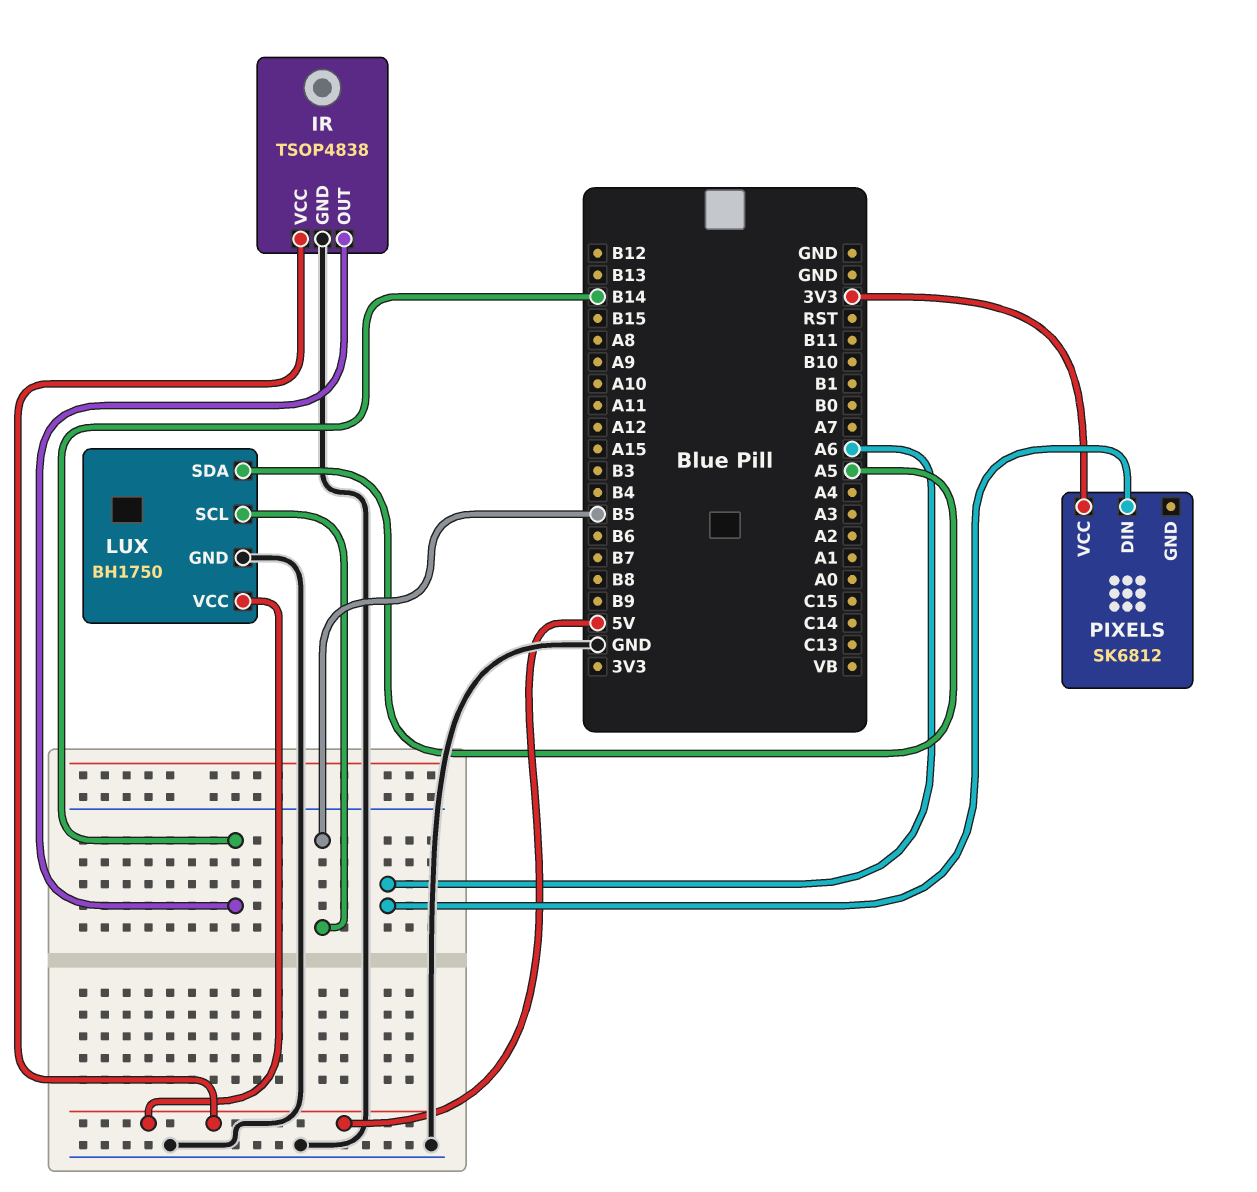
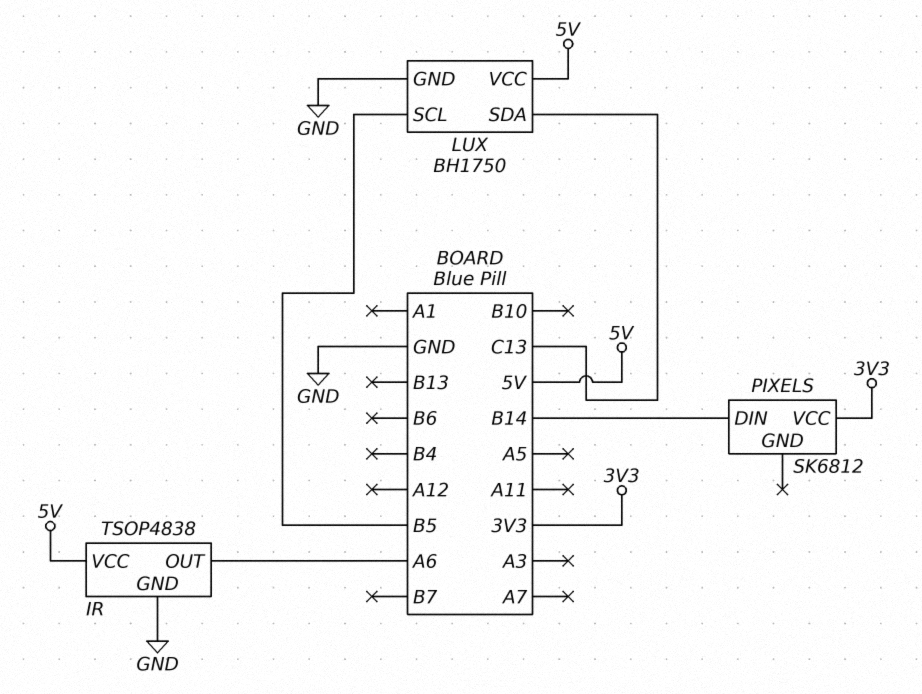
IR pin OUT: B14 -> A6
LUX pin SDA: A5 -> C13
PIXELS pin DIN: A6 -> B14

